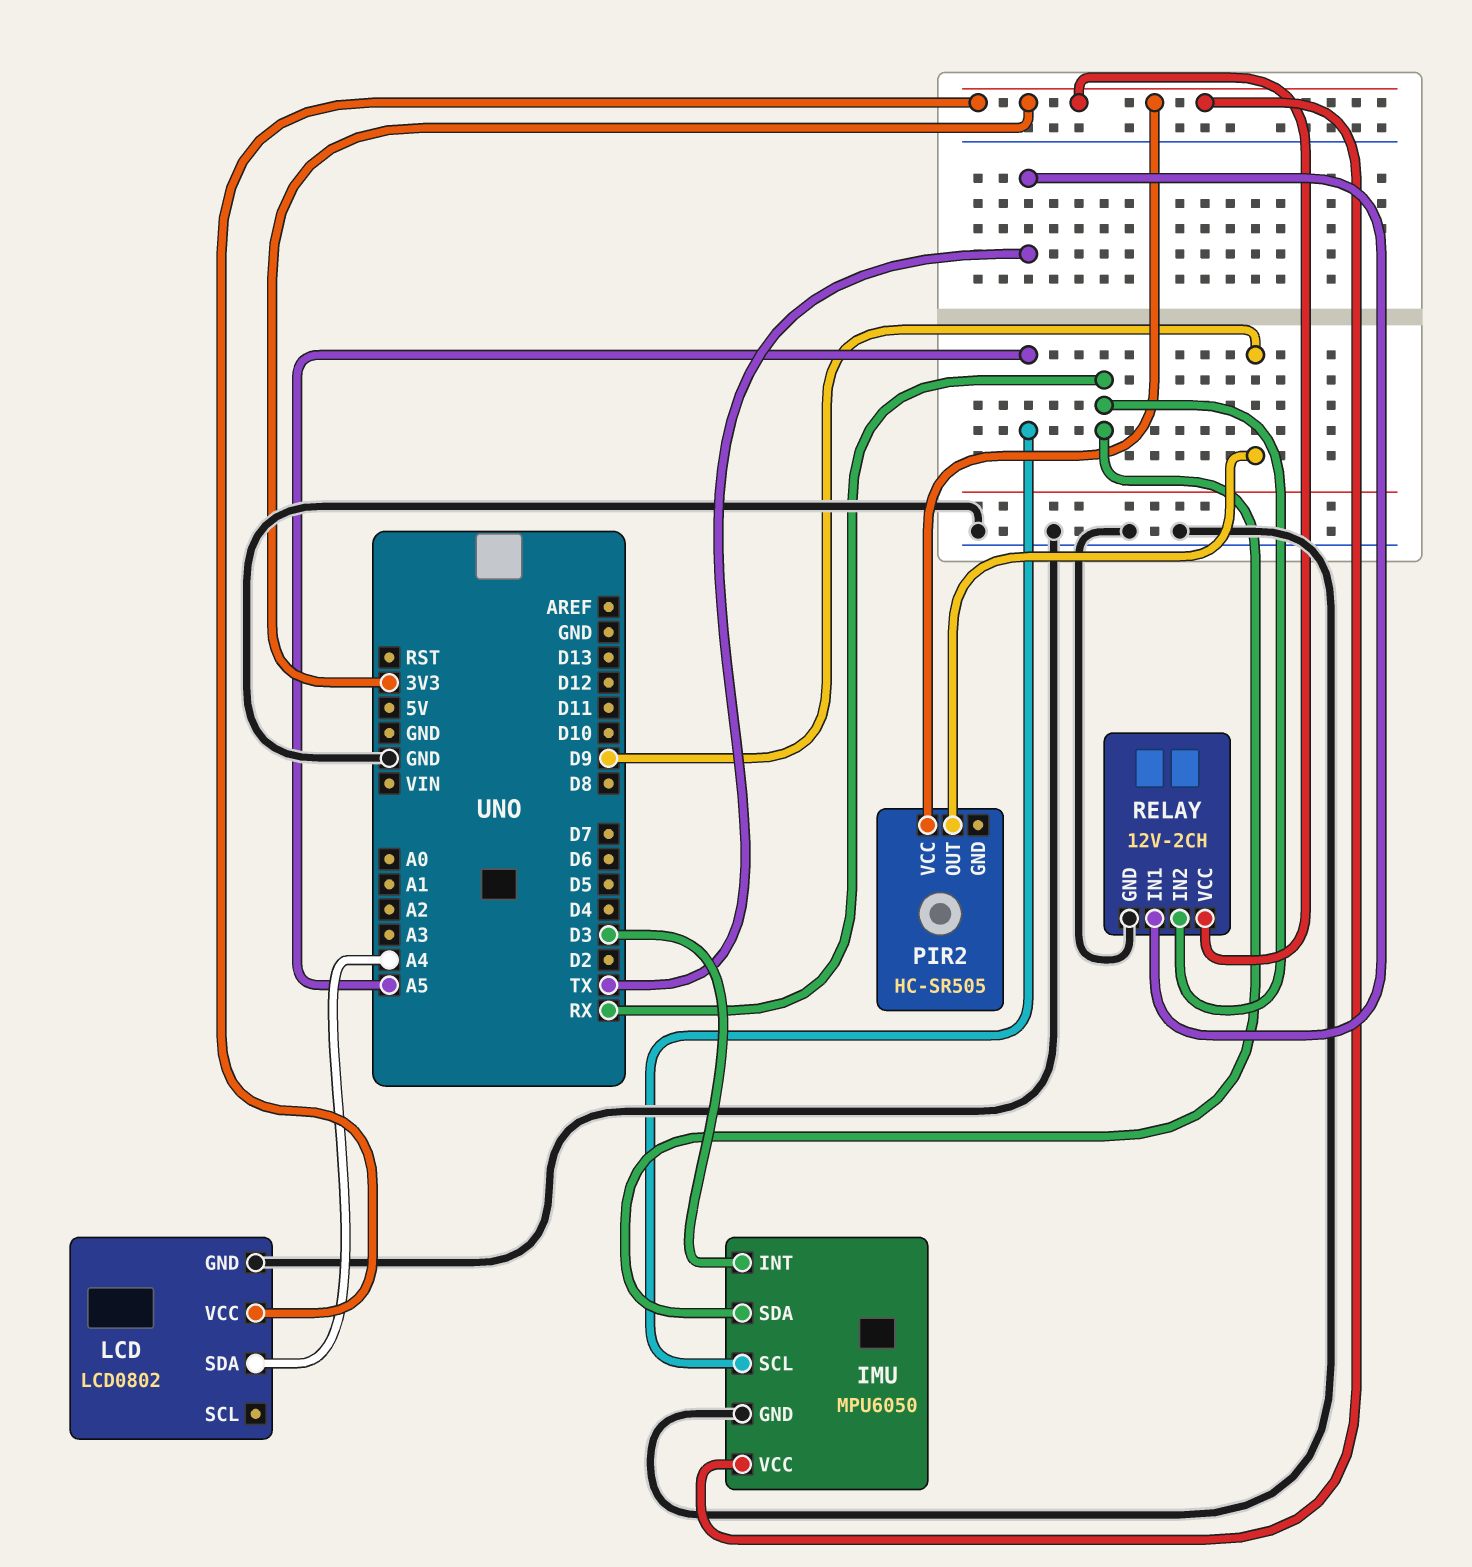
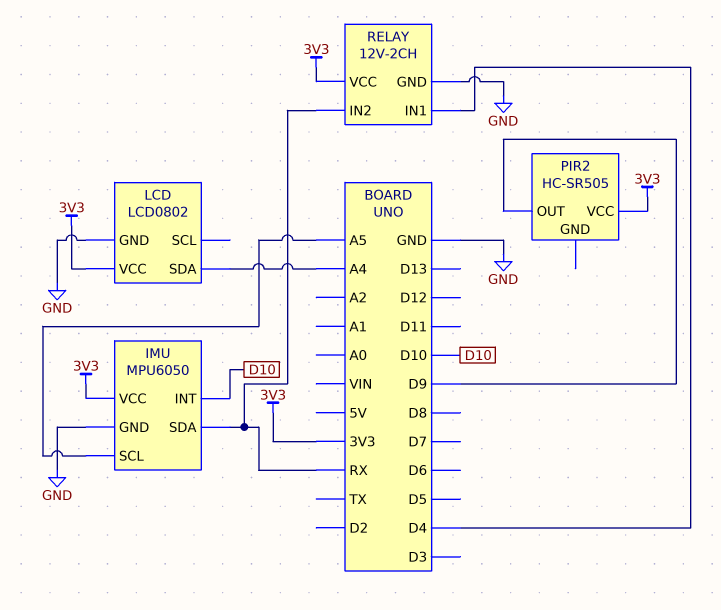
IMU pin INT: D3 -> D10
RELAY pin IN1: TX -> D4

